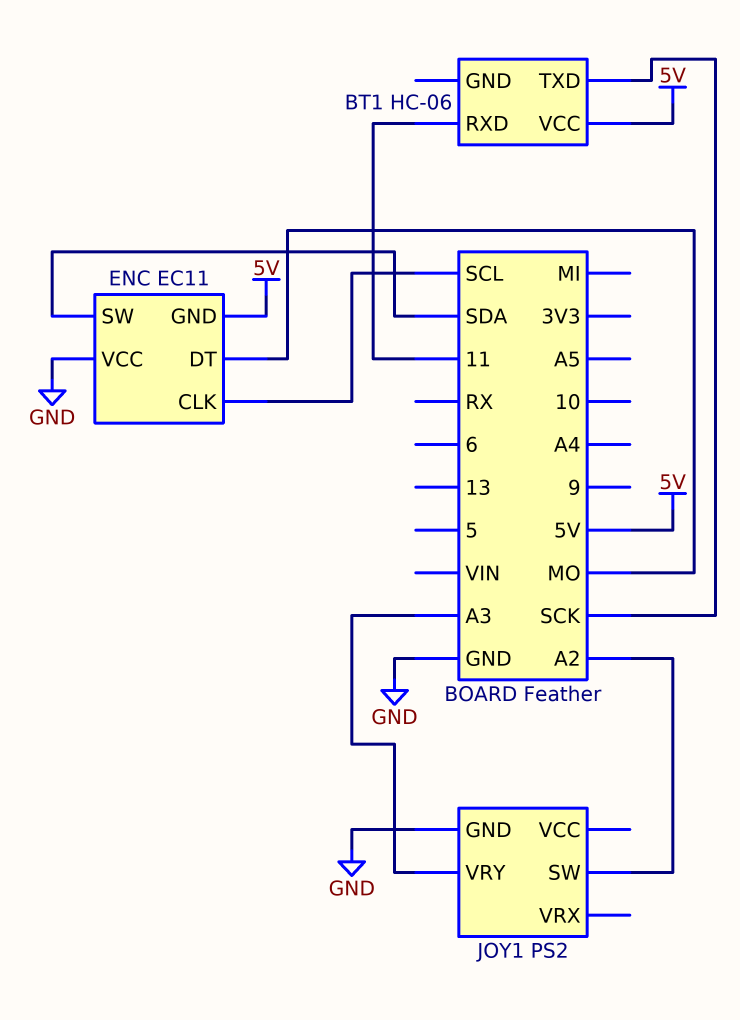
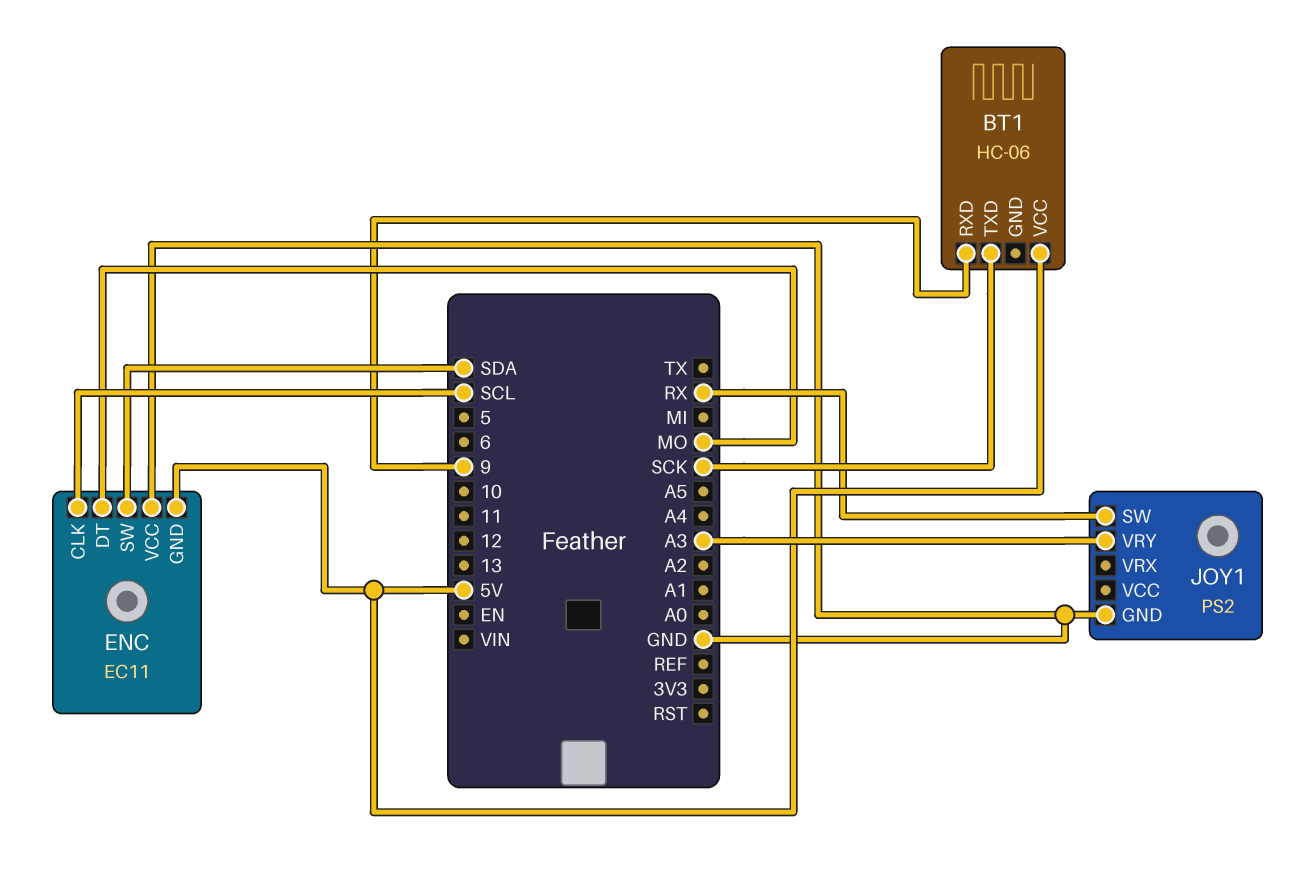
BT1 pin RXD: 11 -> 9
JOY1 pin SW: A2 -> RX

